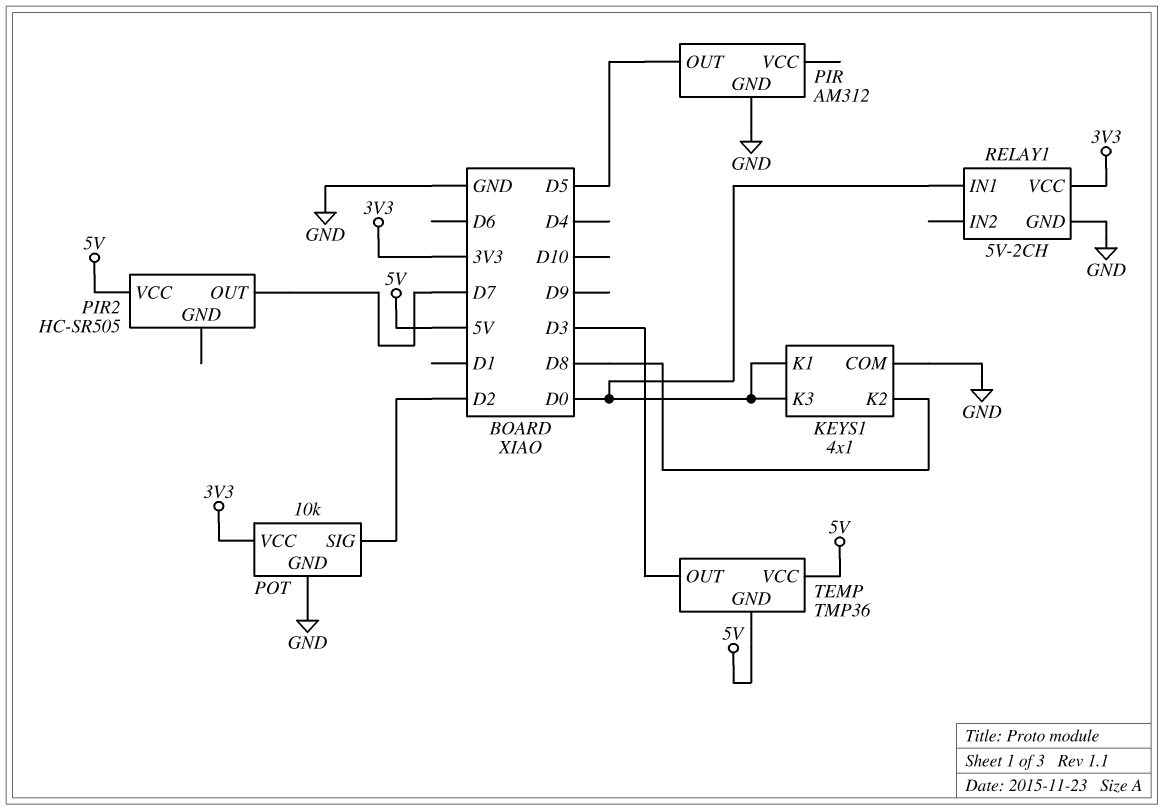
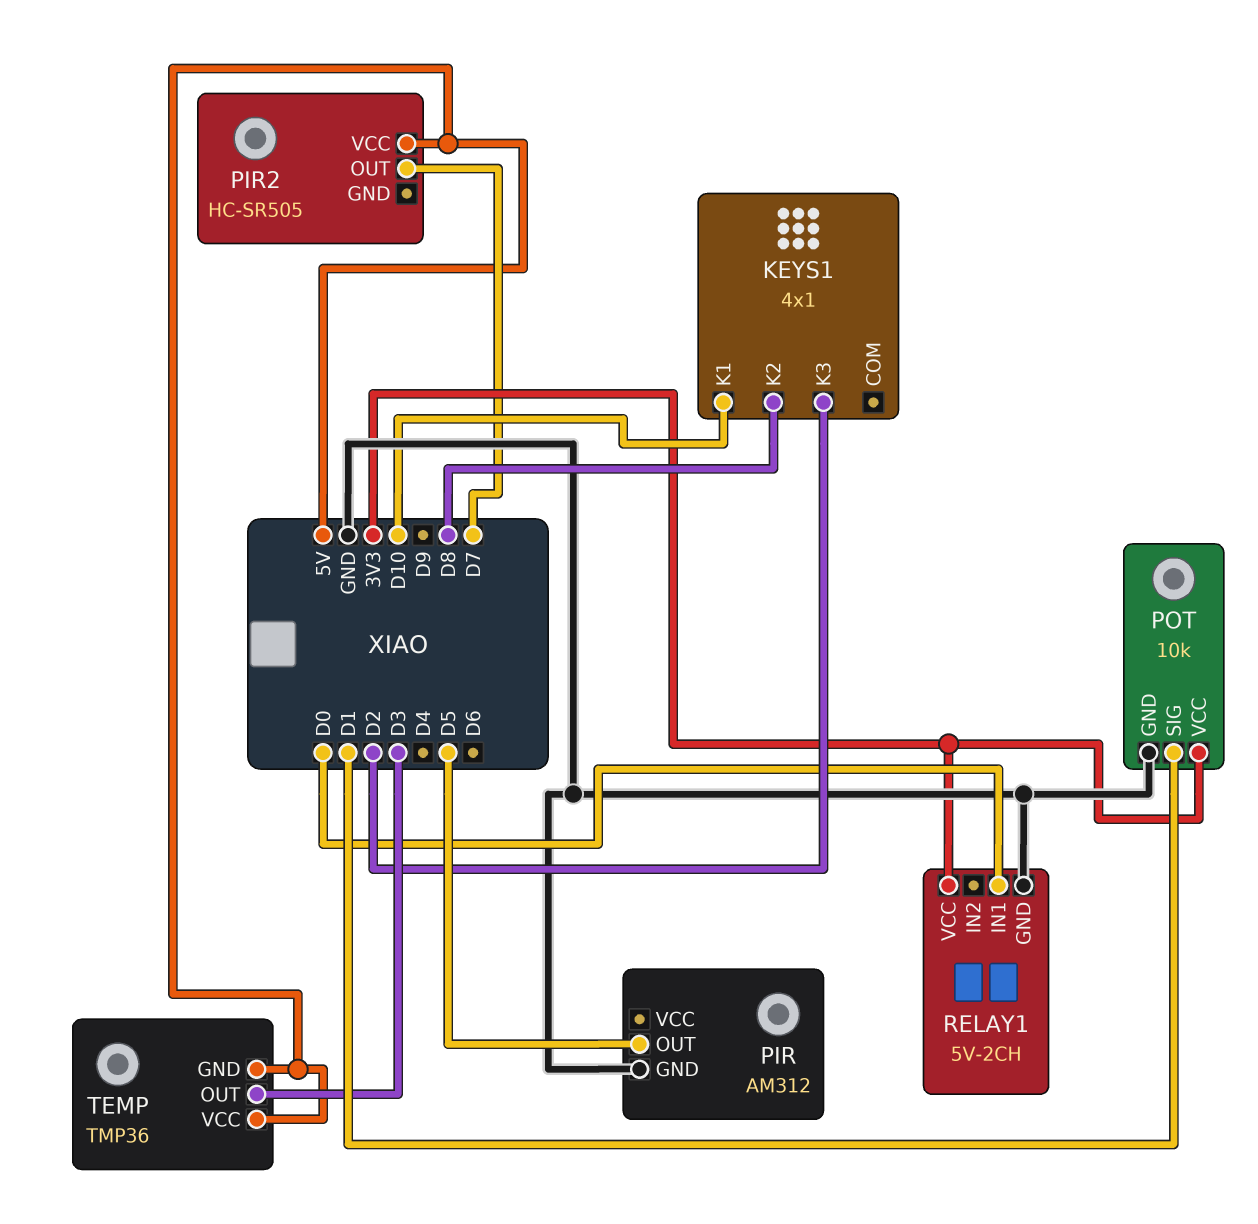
KEYS1 pin COM: GND -> none
KEYS1 pin K1: D0 -> D10
KEYS1 pin K3: D0 -> D2
POT pin SIG: D2 -> D1

